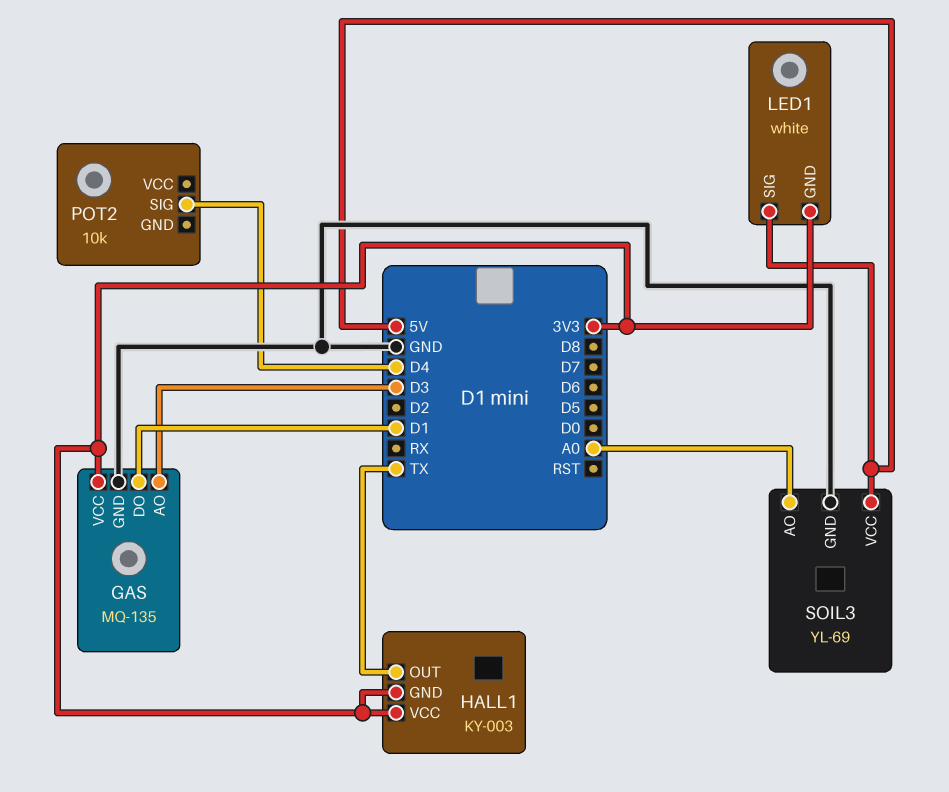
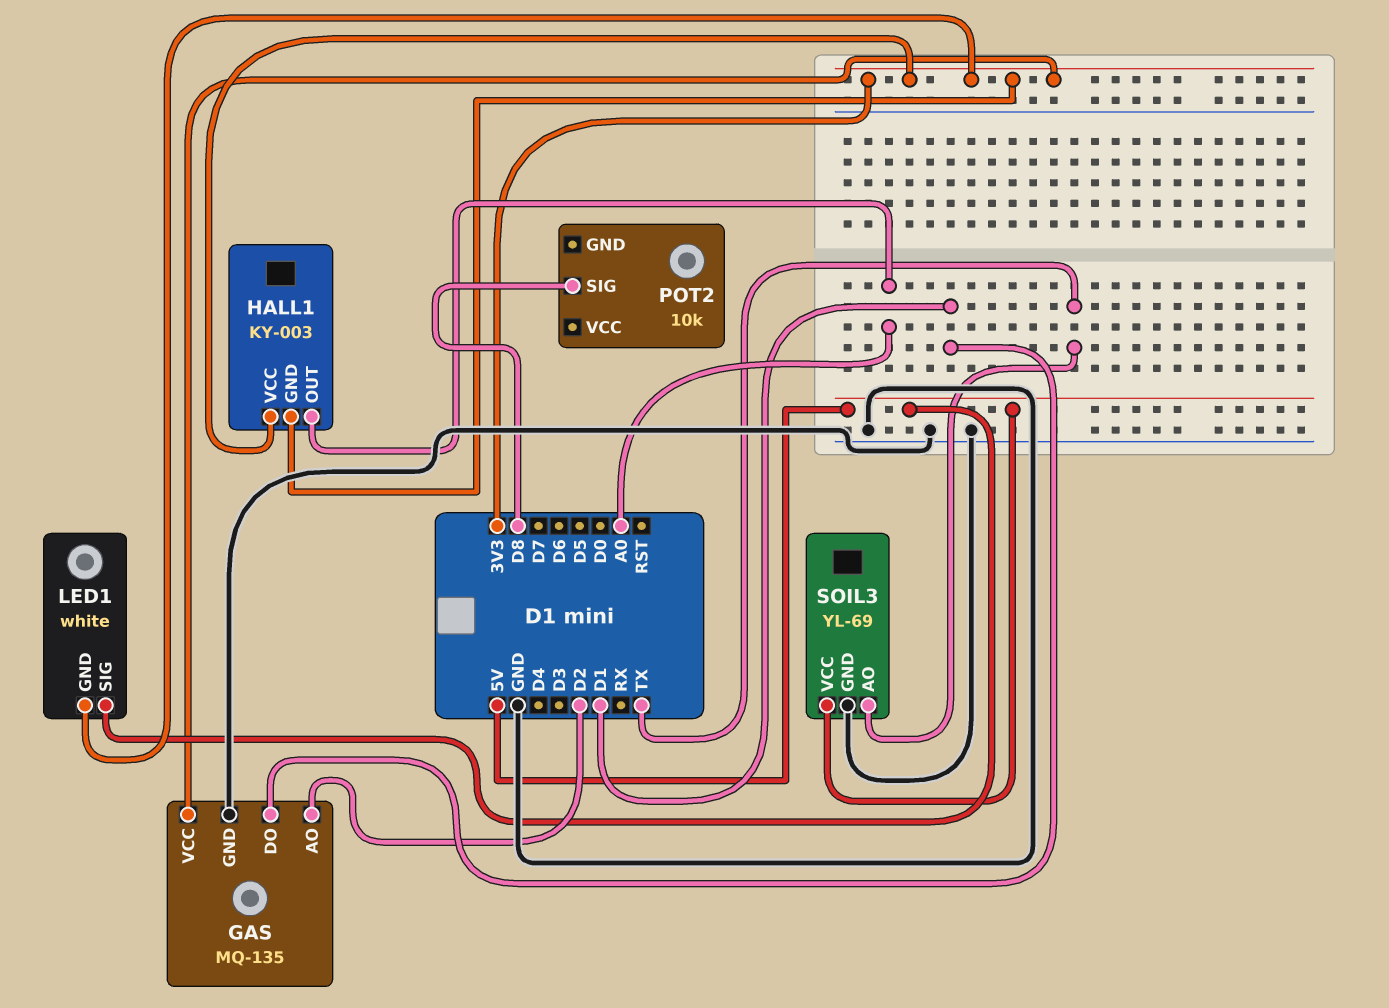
GAS pin AO: D3 -> D2
HALL1 pin OUT: TX -> A0
POT2 pin SIG: D4 -> D8
SOIL3 pin AO: A0 -> TX

